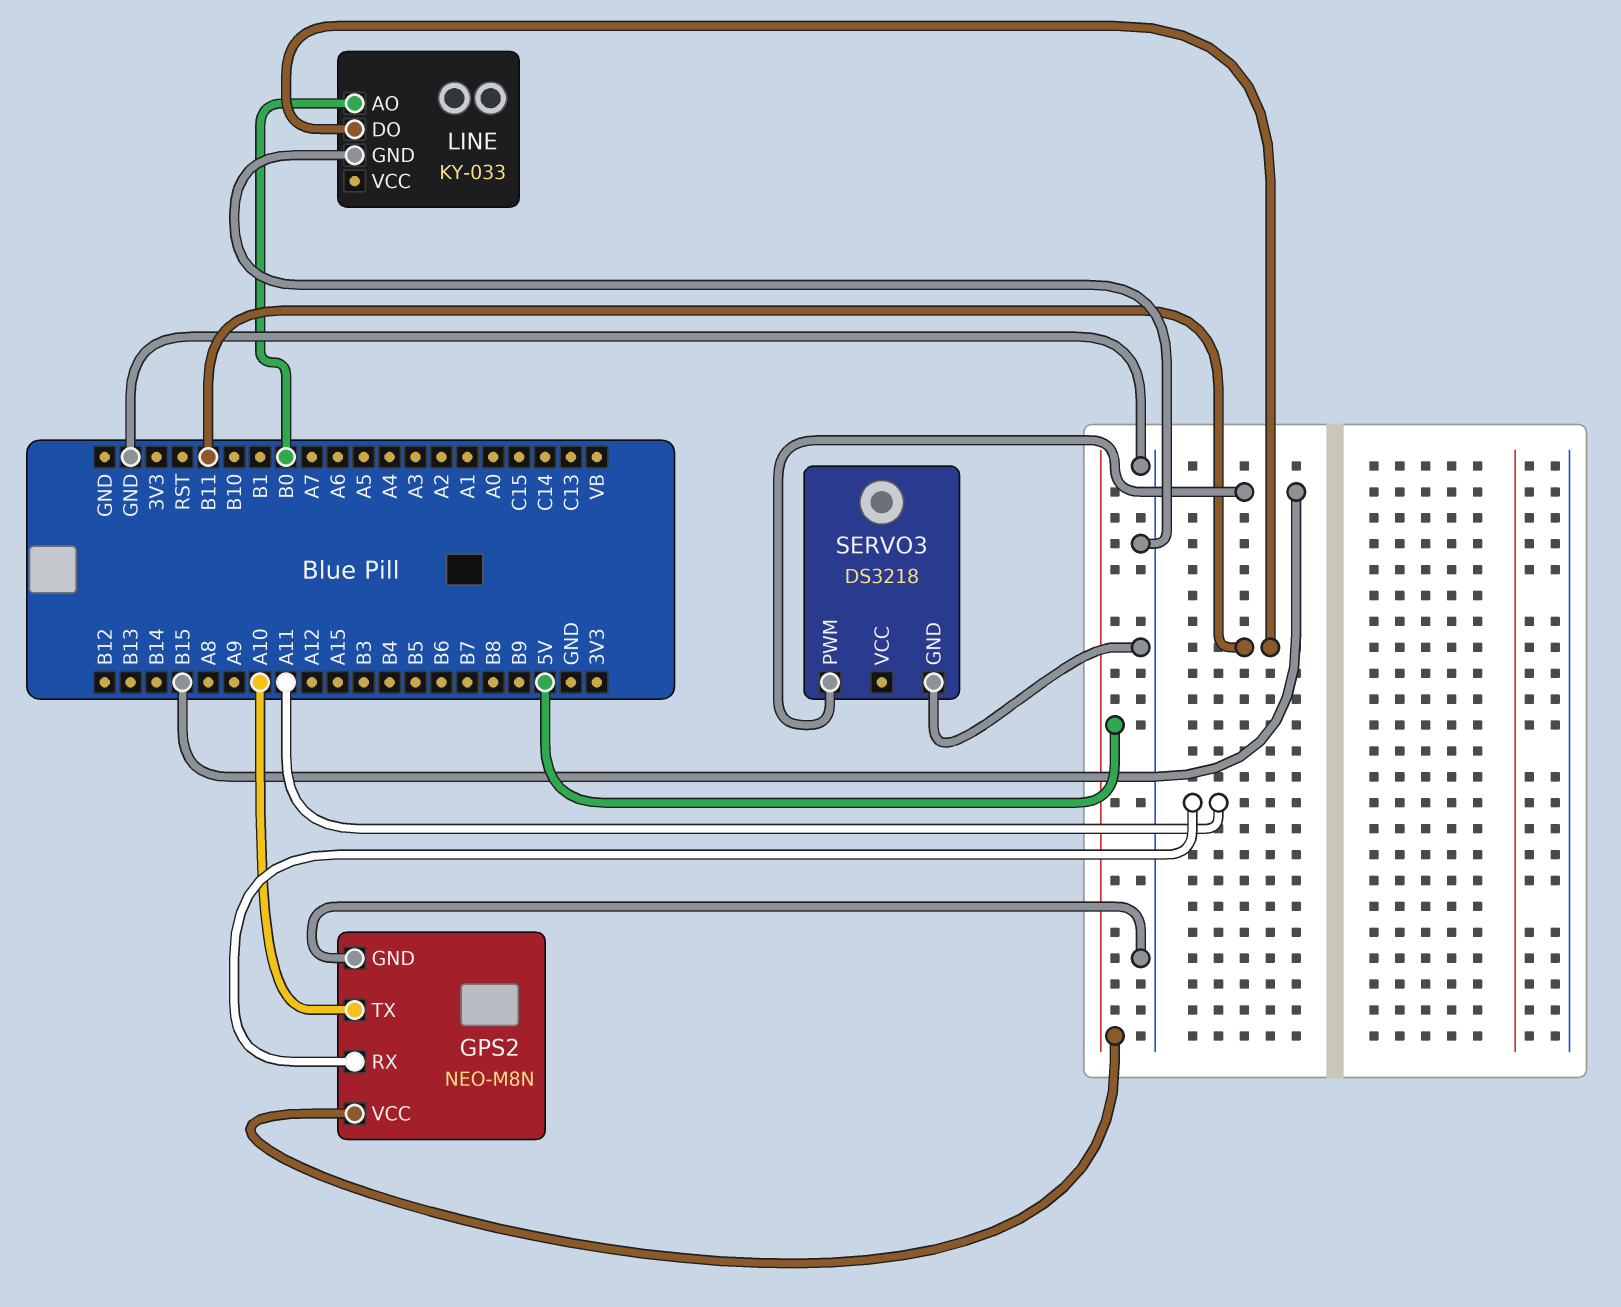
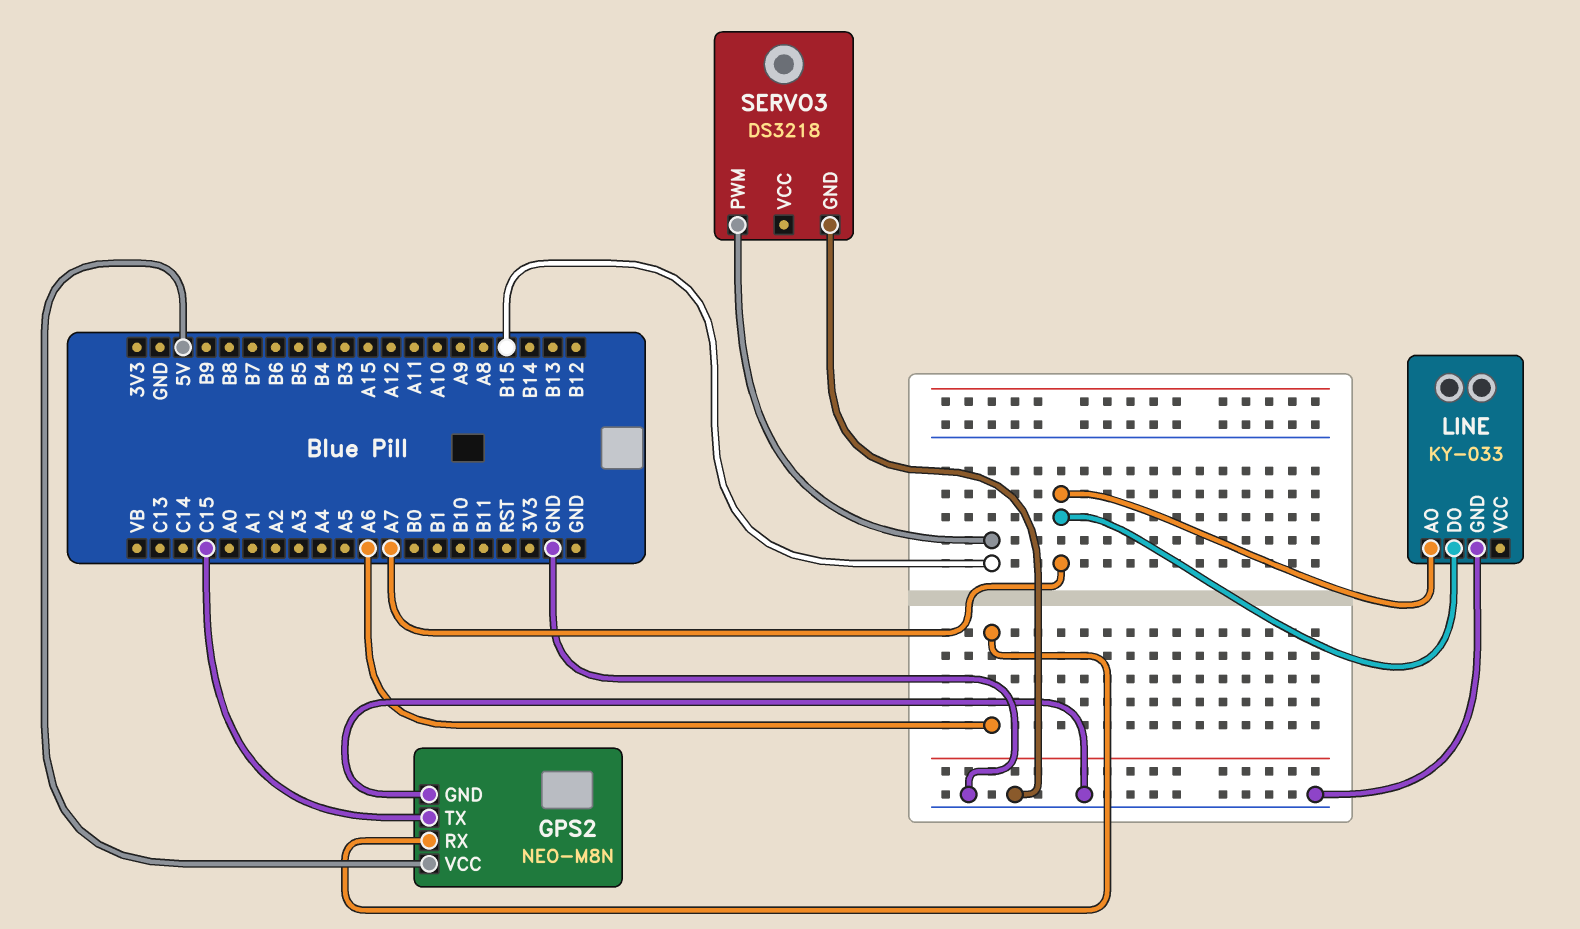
GPS2 pin RX: A11 -> A6
GPS2 pin TX: A10 -> C15
LINE pin AO: B0 -> A7
LINE pin DO: B11 -> A7

